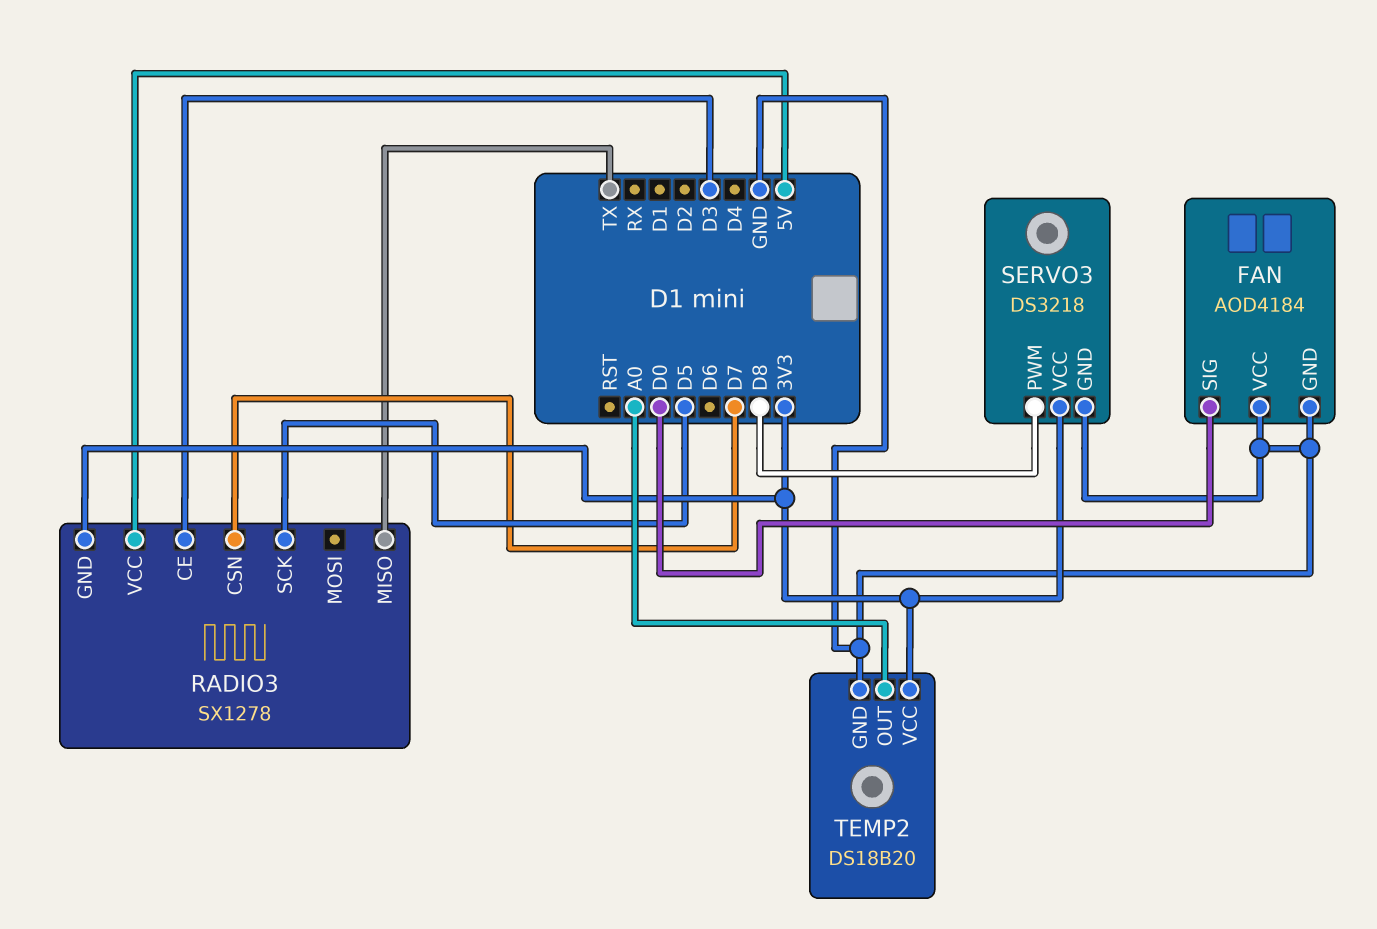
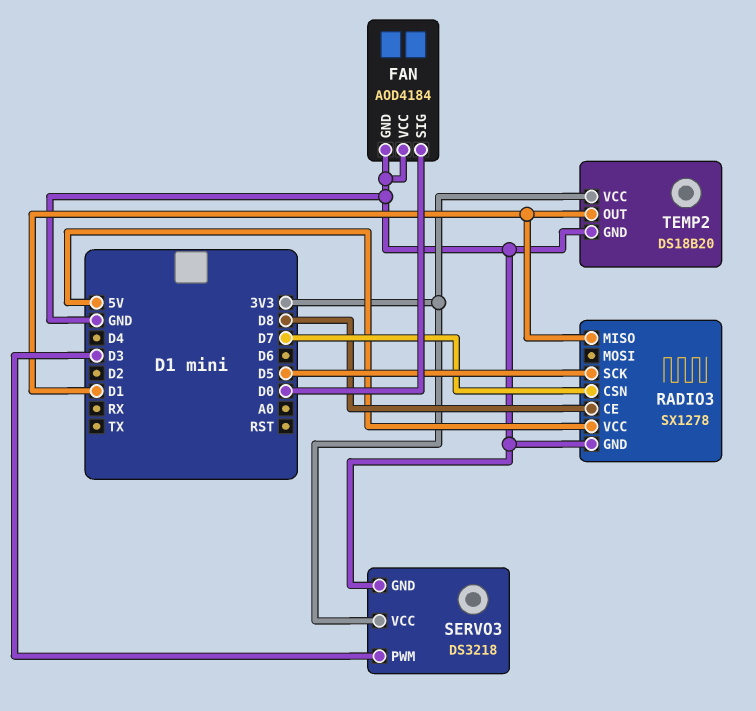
RADIO3 pin CE: D3 -> D8
RADIO3 pin GND: 3V3 -> GND
RADIO3 pin MISO: TX -> D1
SERVO3 pin PWM: D8 -> D3
TEMP2 pin OUT: A0 -> D1

